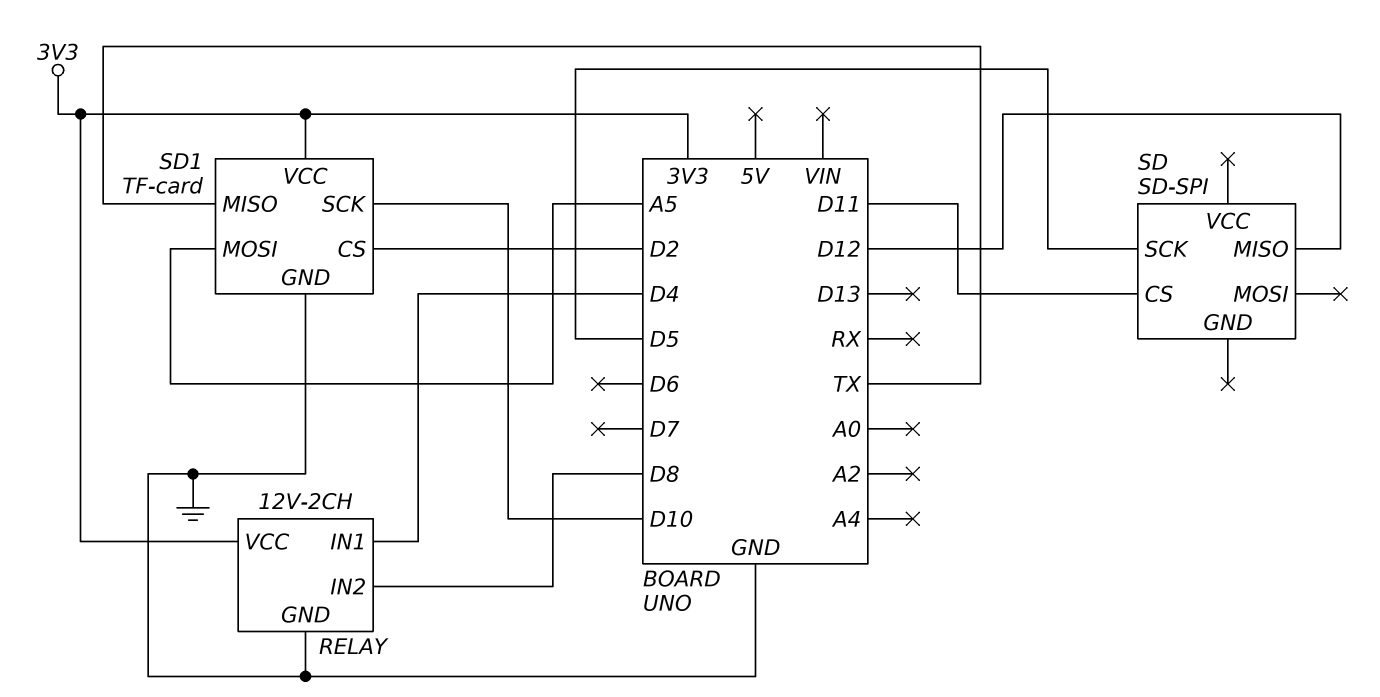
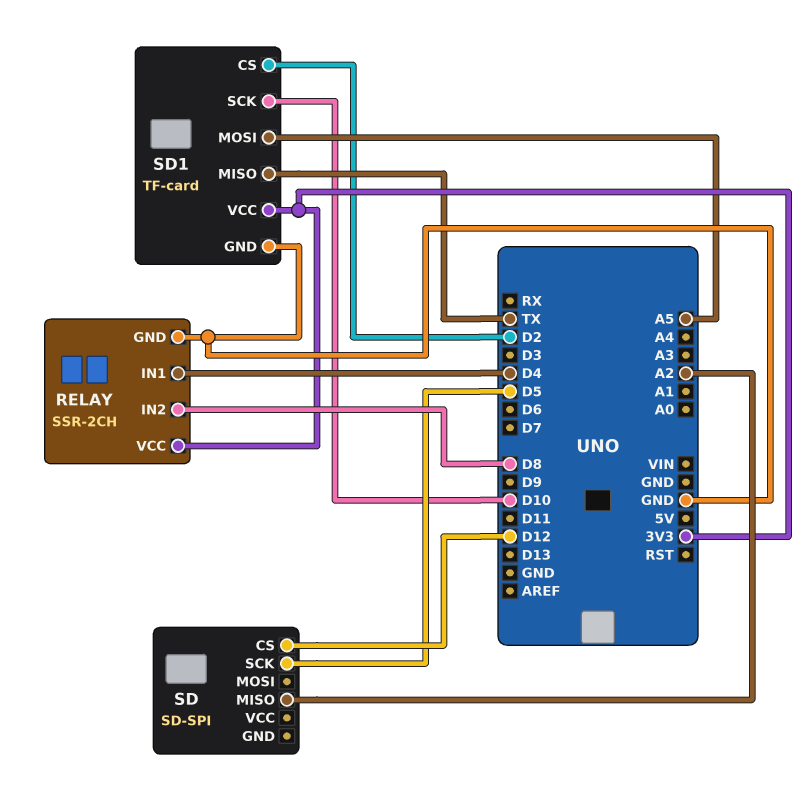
RELAY: 12V-2CH -> SSR-2CH
SD pin CS: D11 -> D12
SD pin MISO: D12 -> A2

